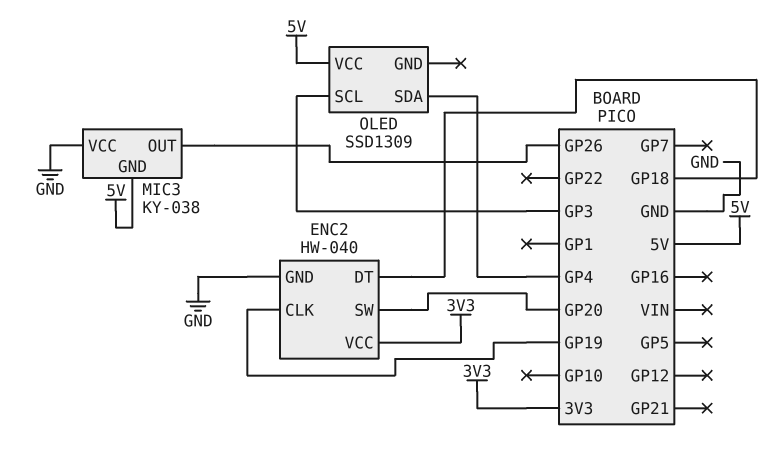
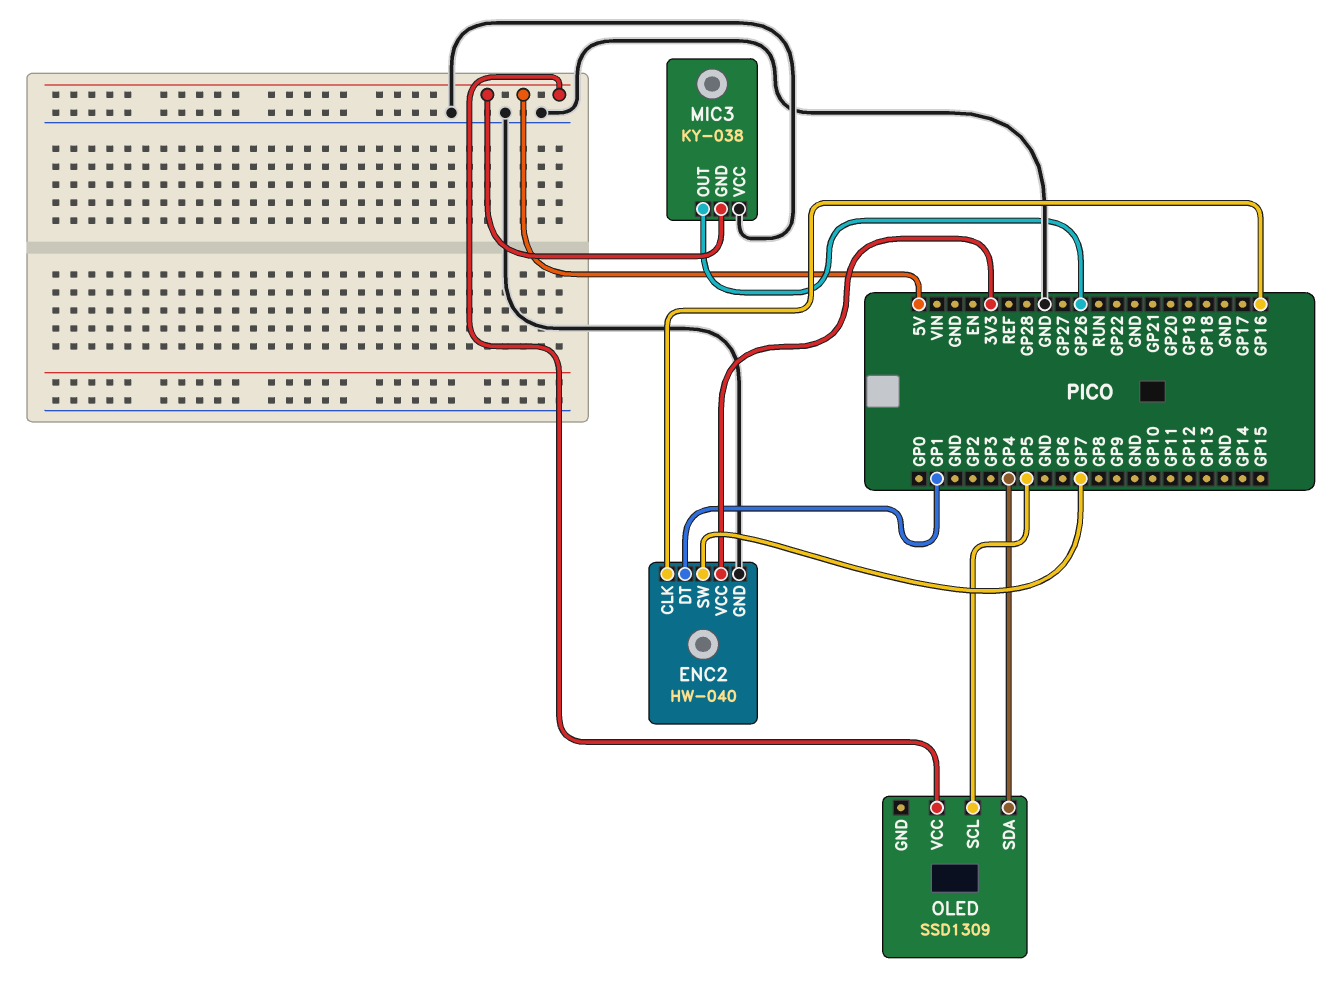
ENC2 pin CLK: GP19 -> GP16
ENC2 pin DT: GP18 -> GP1
ENC2 pin SW: GP20 -> GP7
OLED pin SCL: GP3 -> GP5

